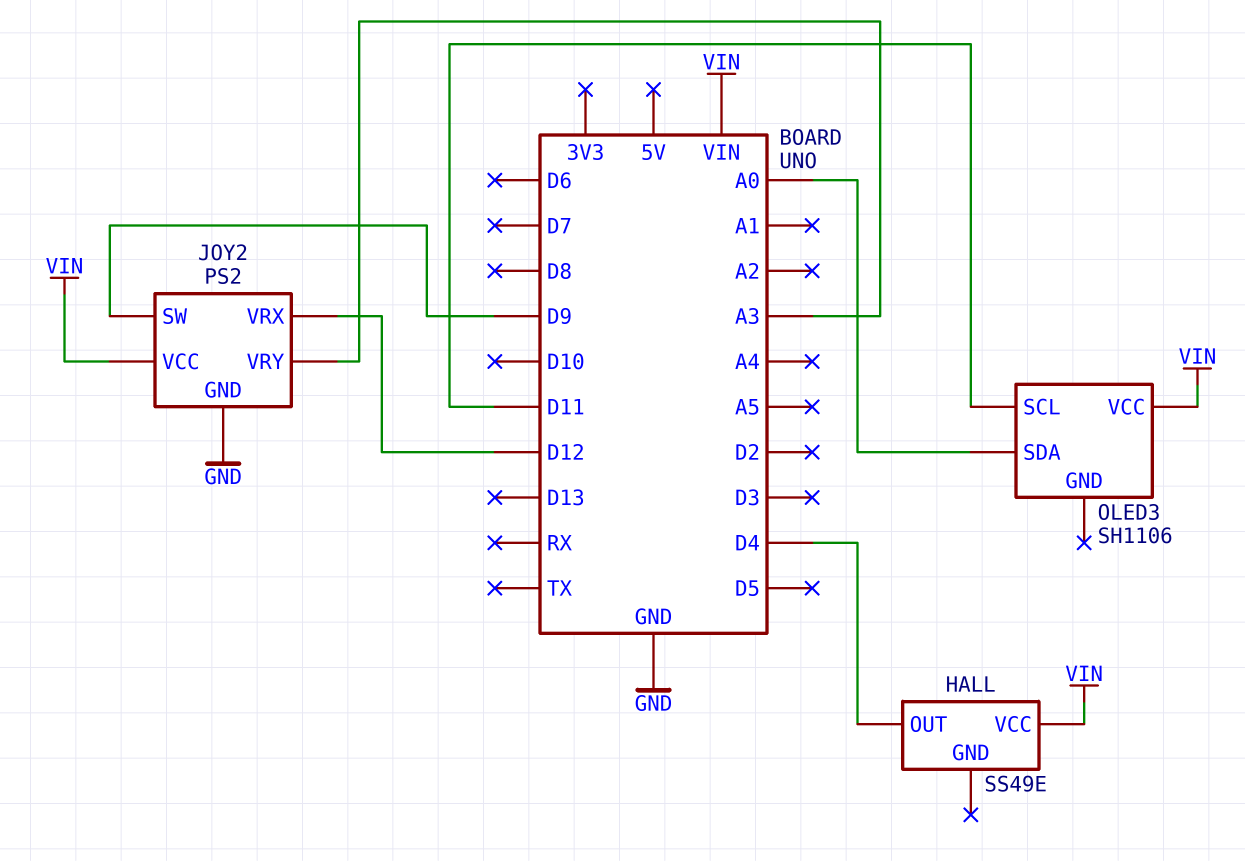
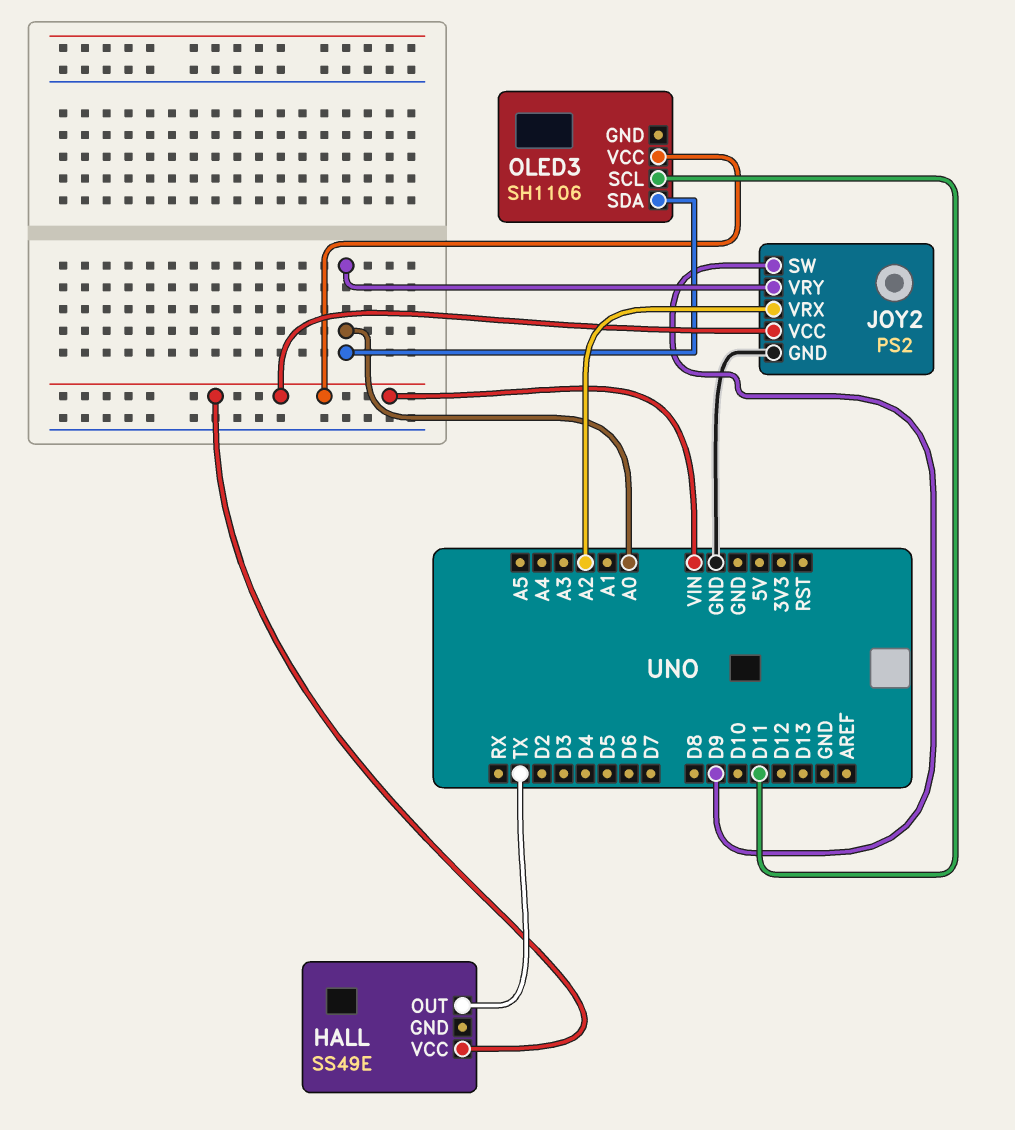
HALL pin OUT: D4 -> TX
JOY2 pin VRX: D12 -> A2
JOY2 pin VRY: A3 -> A0

